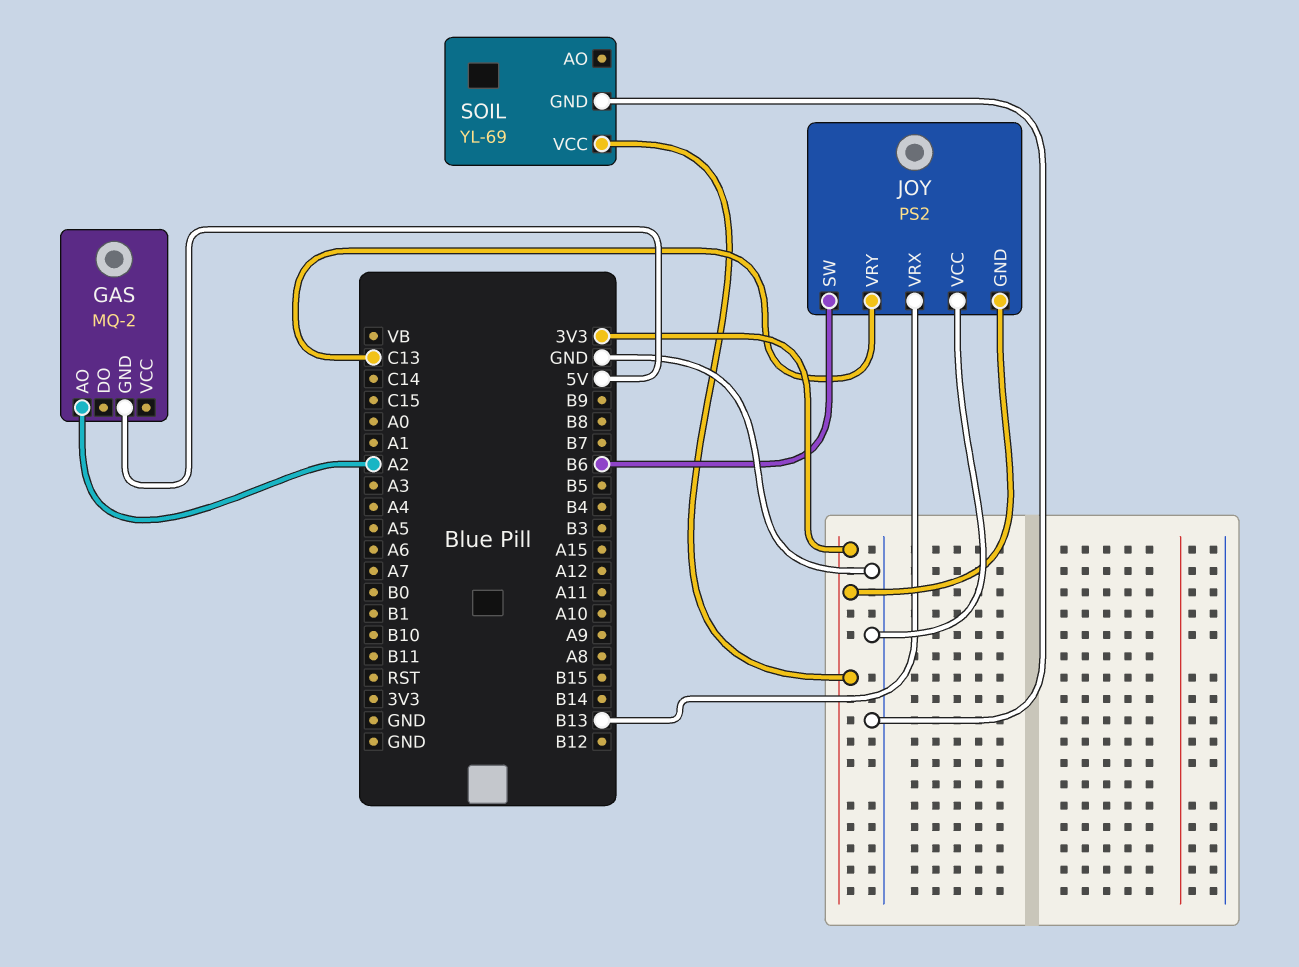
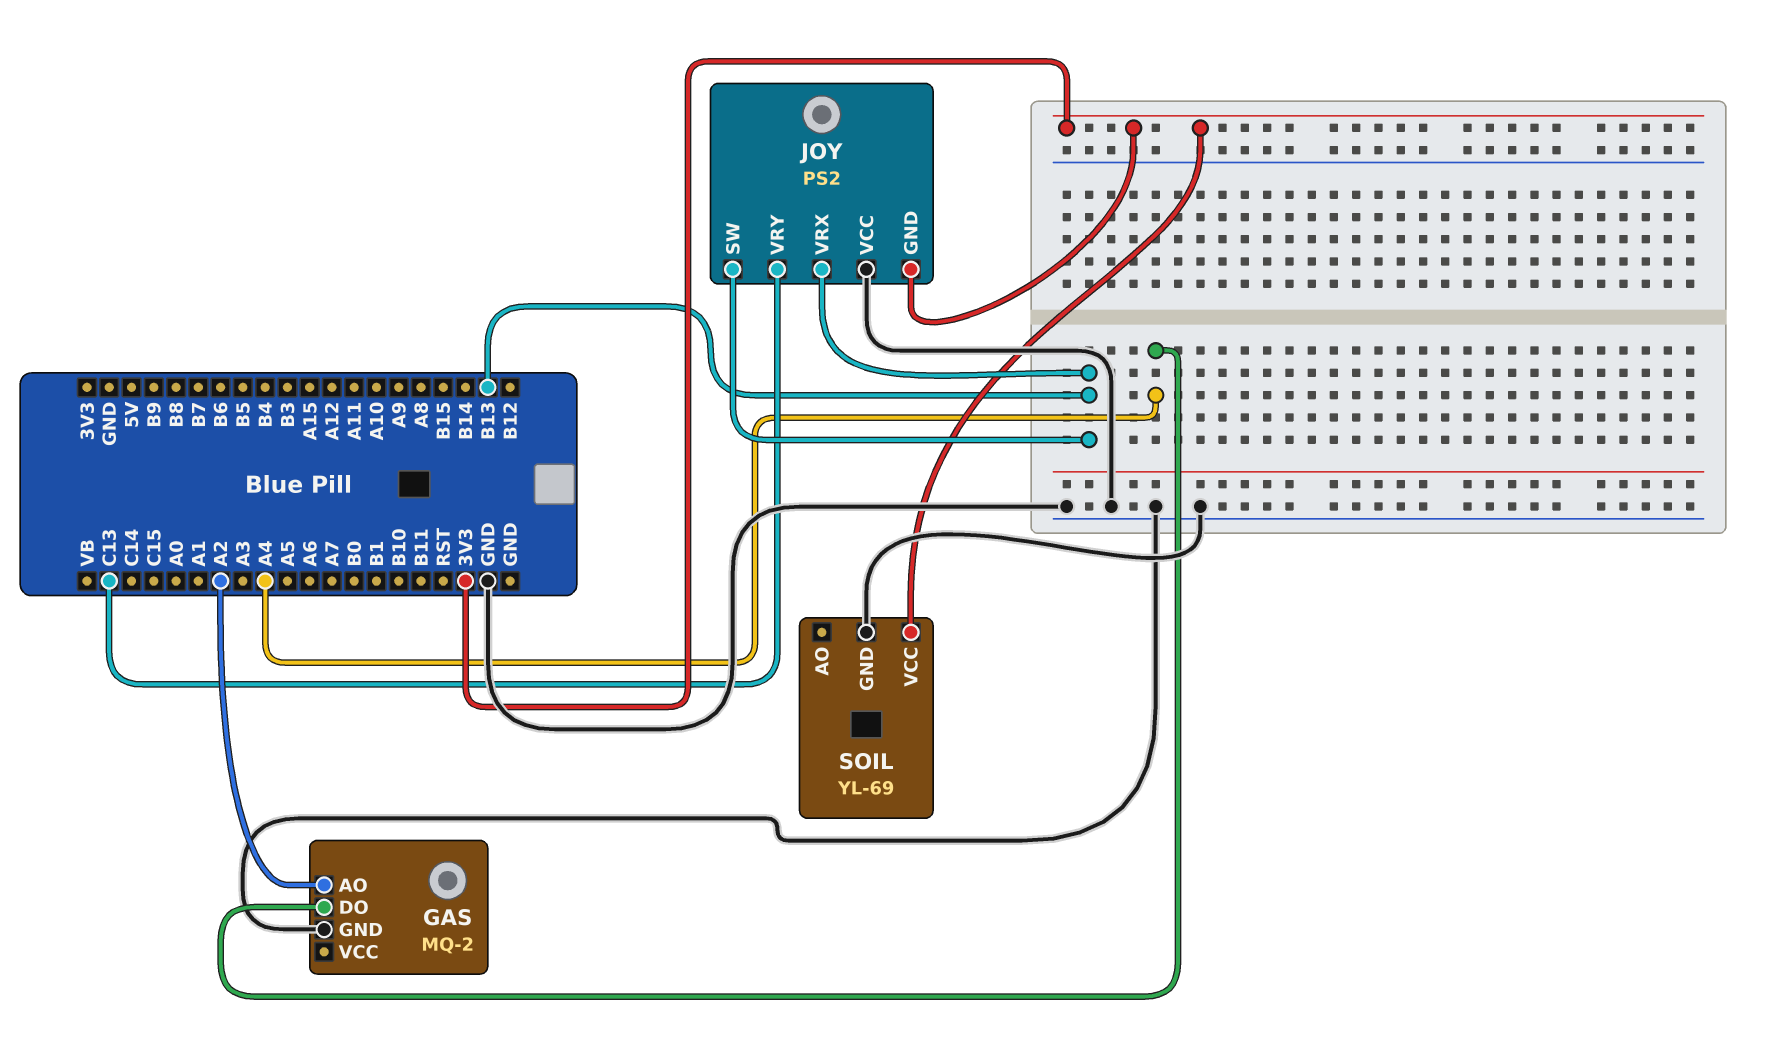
GAS pin DO: none -> A4
GAS pin GND: 5V -> GND
JOY pin SW: B6 -> B13

